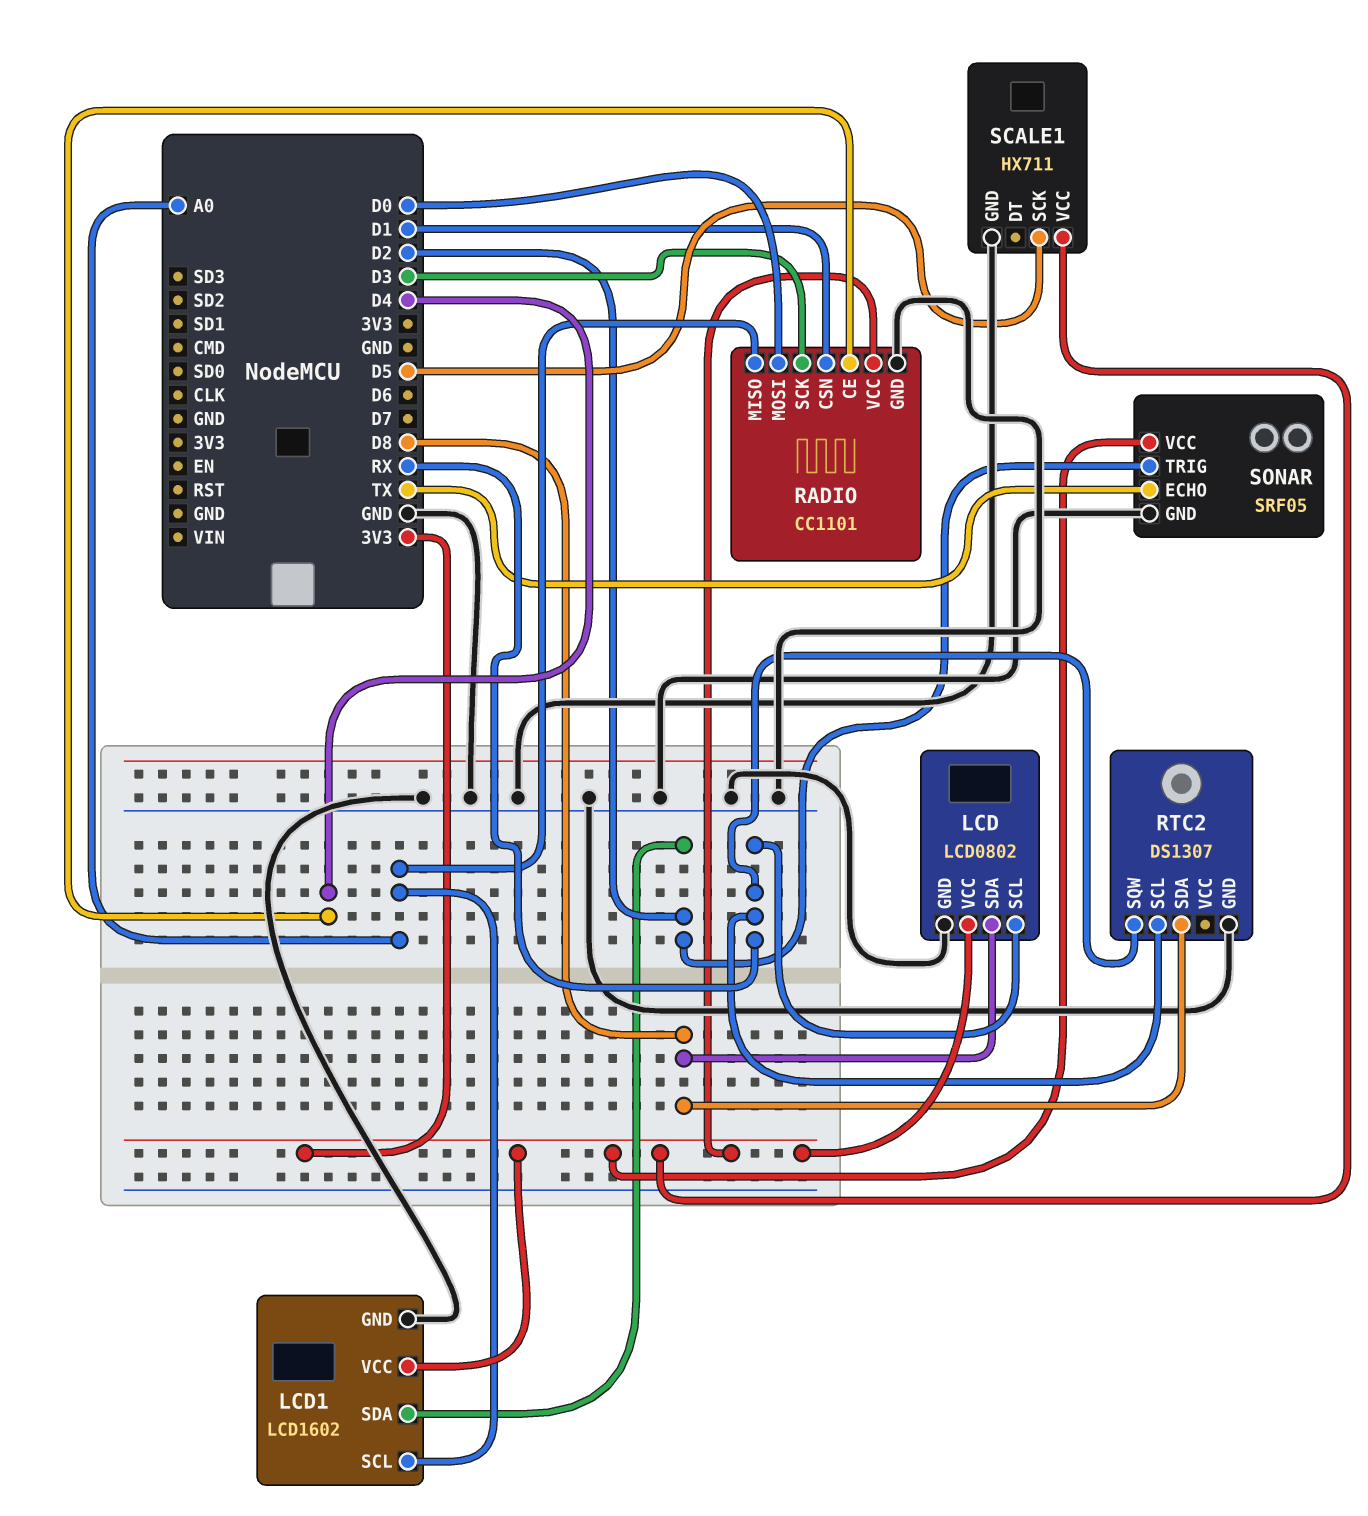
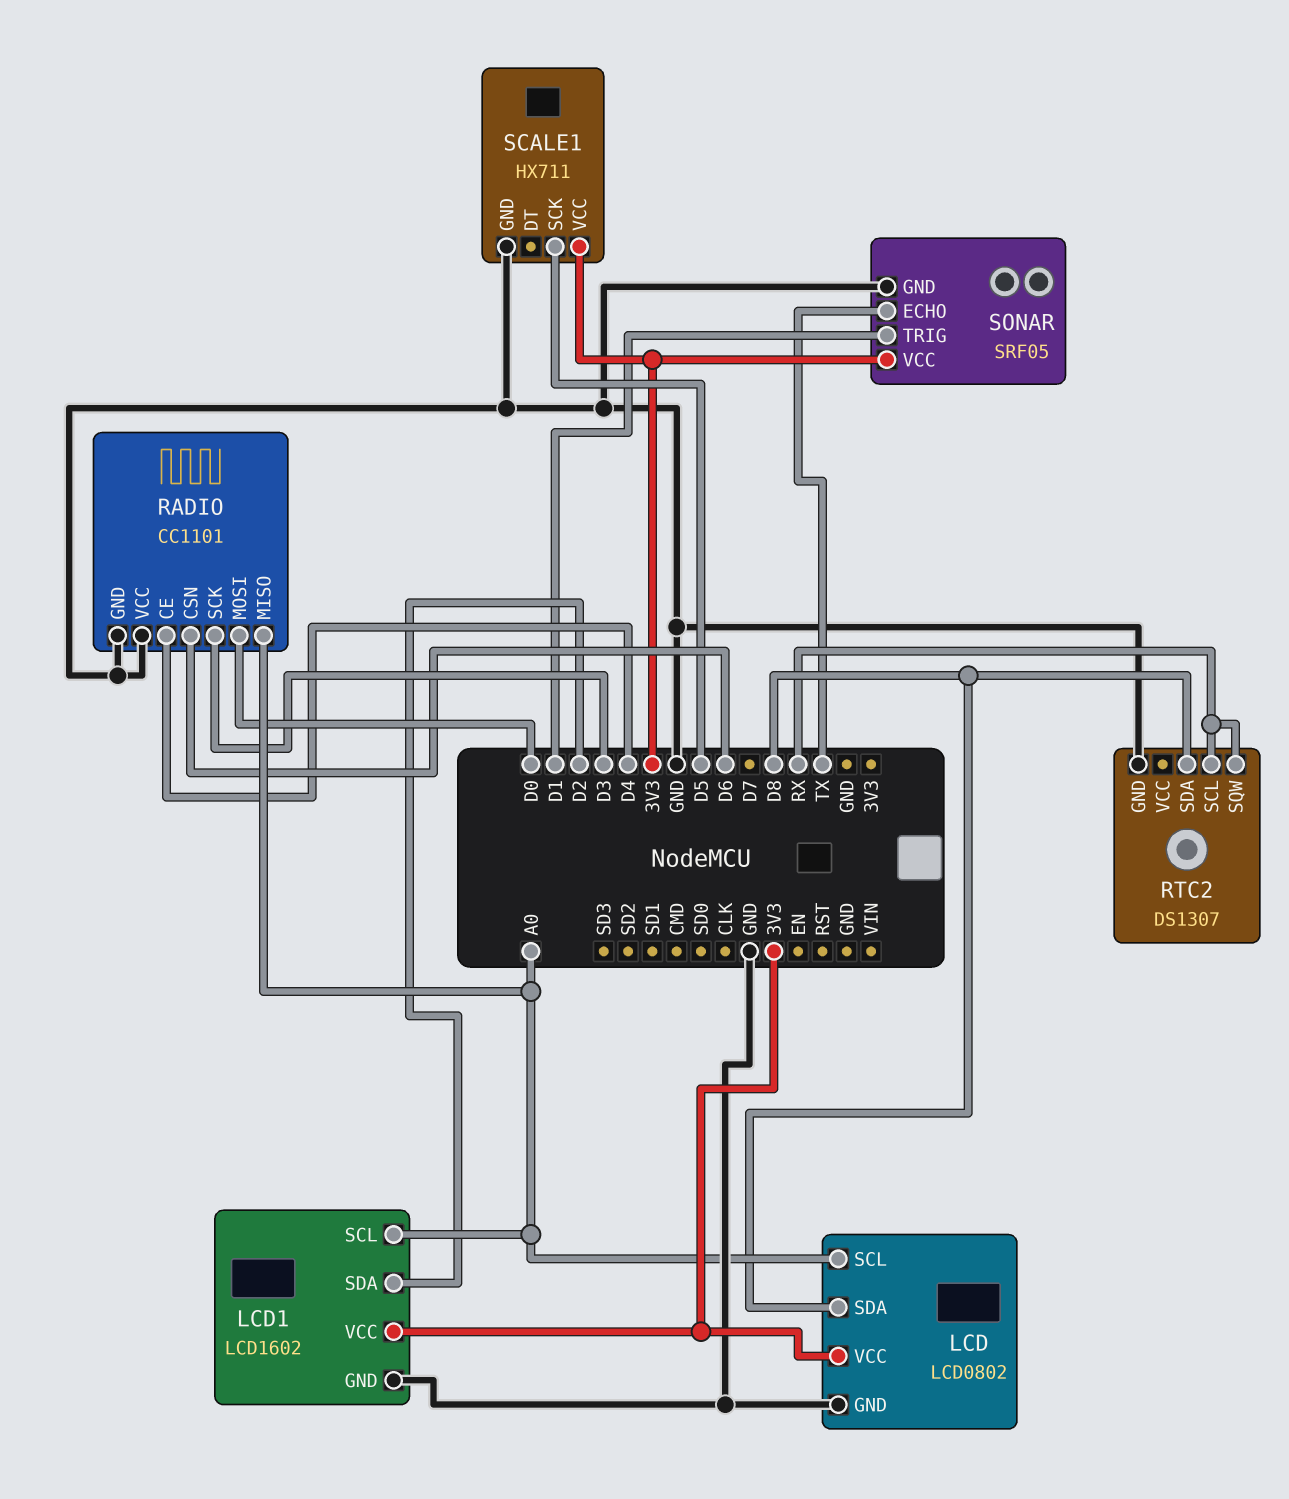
LCD pin SCL: RX -> A0
RADIO pin CSN: D1 -> D6
RADIO pin VCC: 3V3 -> GND
SONAR pin TRIG: D2 -> D1

